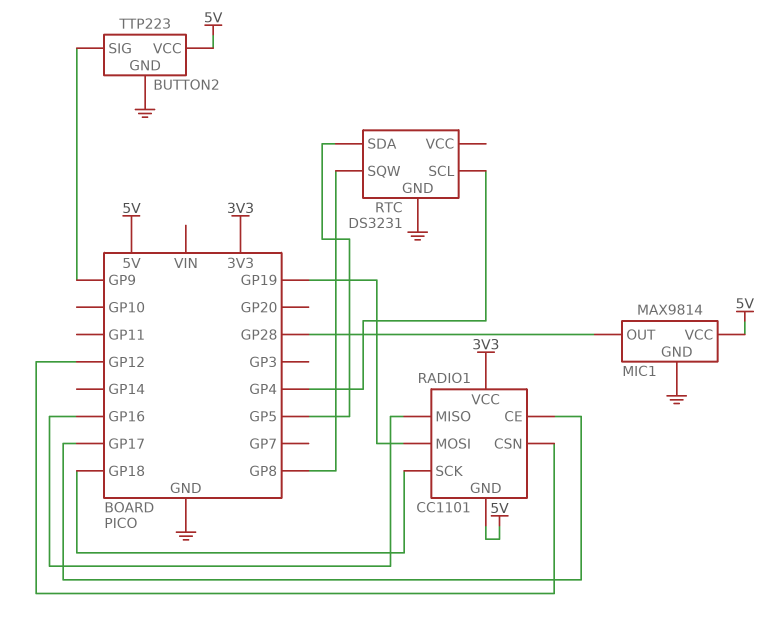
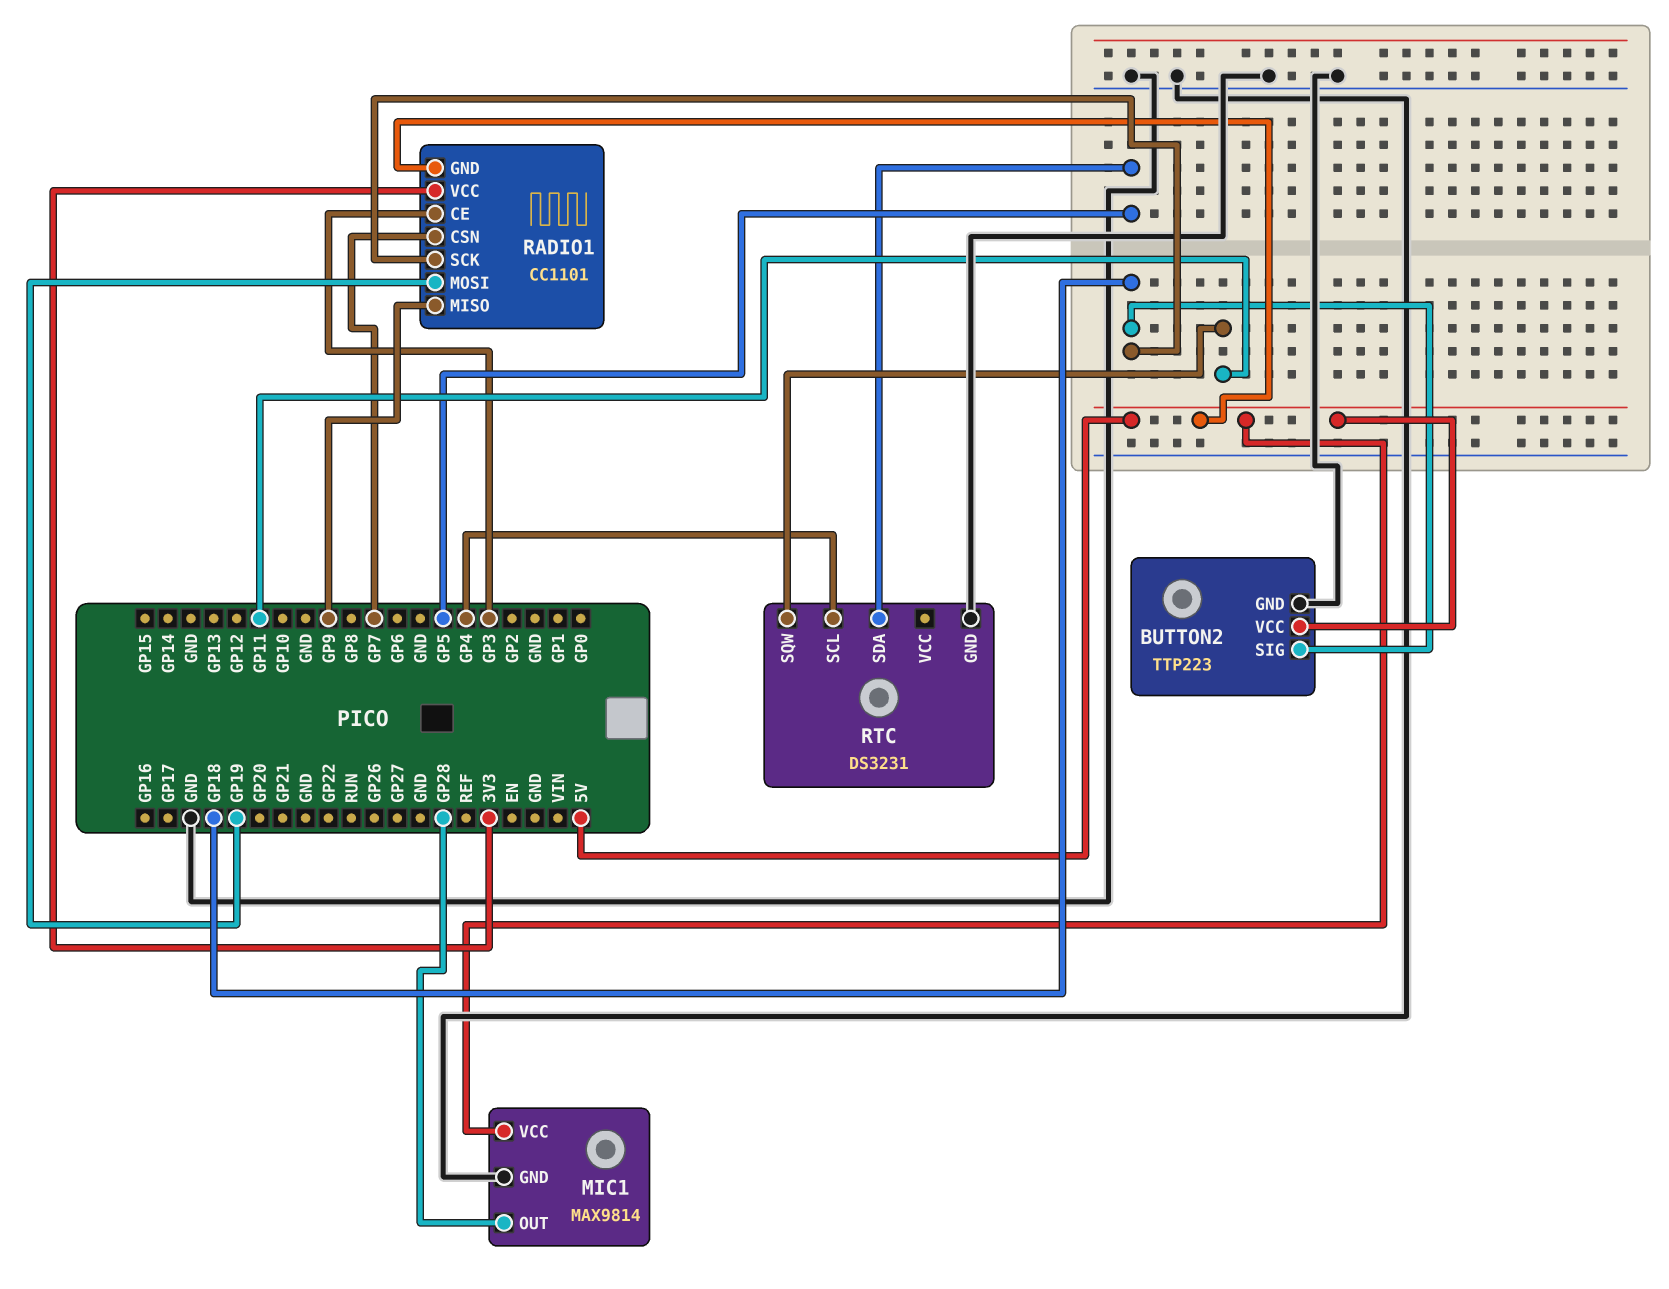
BUTTON2 pin SIG: GP9 -> GP18
RADIO1 pin CE: GP17 -> GP3
RADIO1 pin CSN: GP12 -> GP7
RADIO1 pin MISO: GP16 -> GP9
RTC pin SQW: GP8 -> GP11

